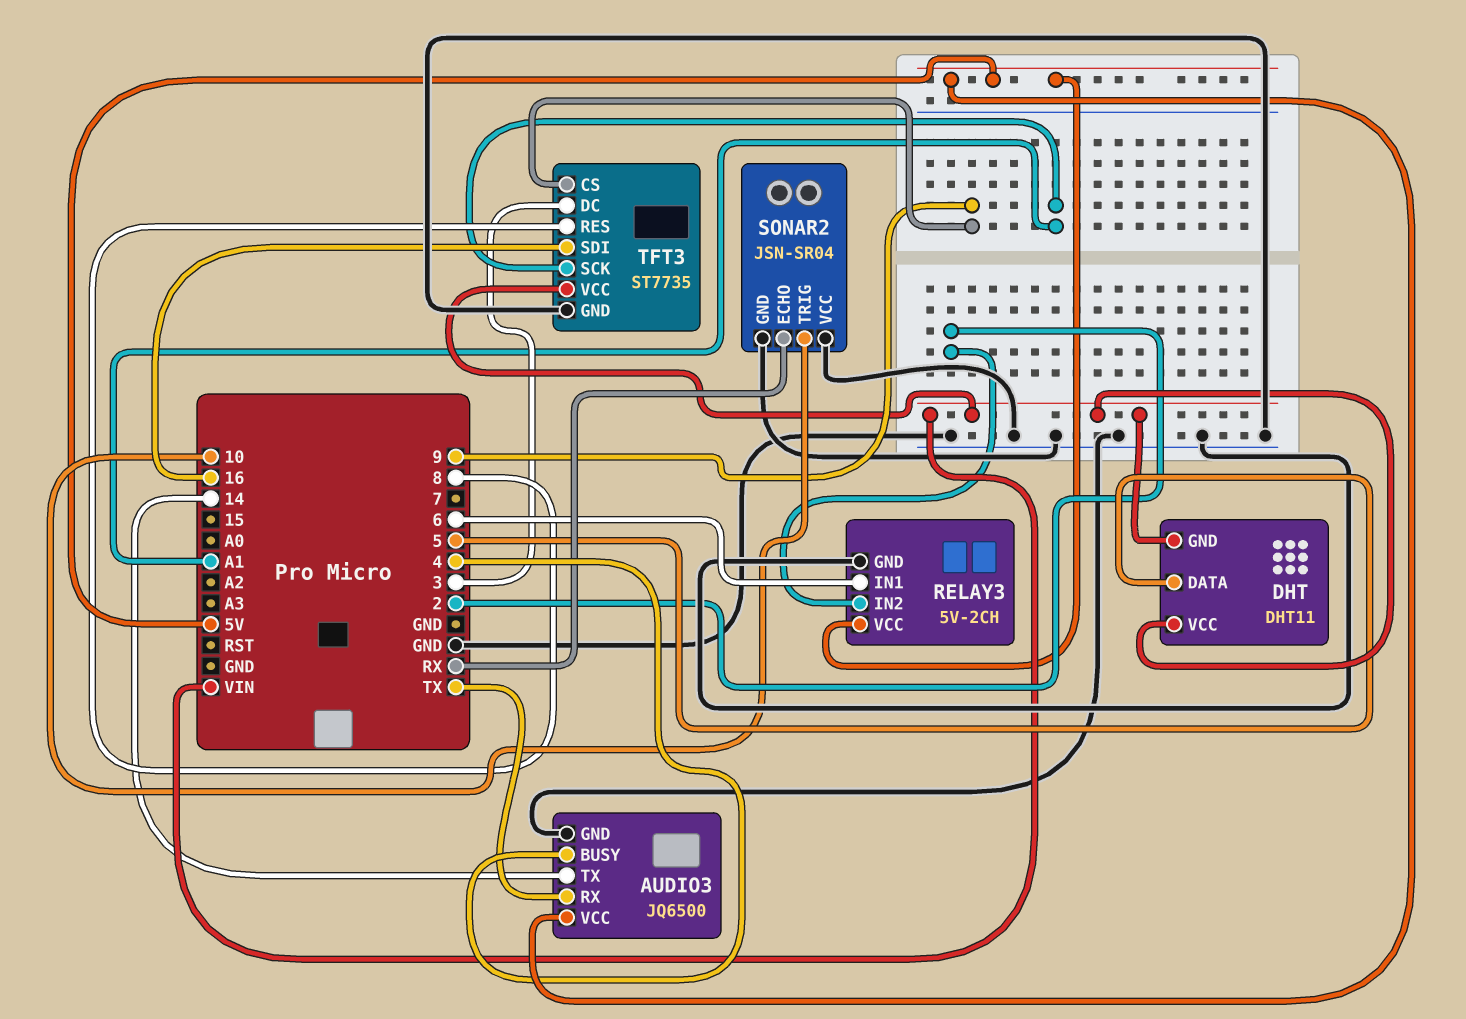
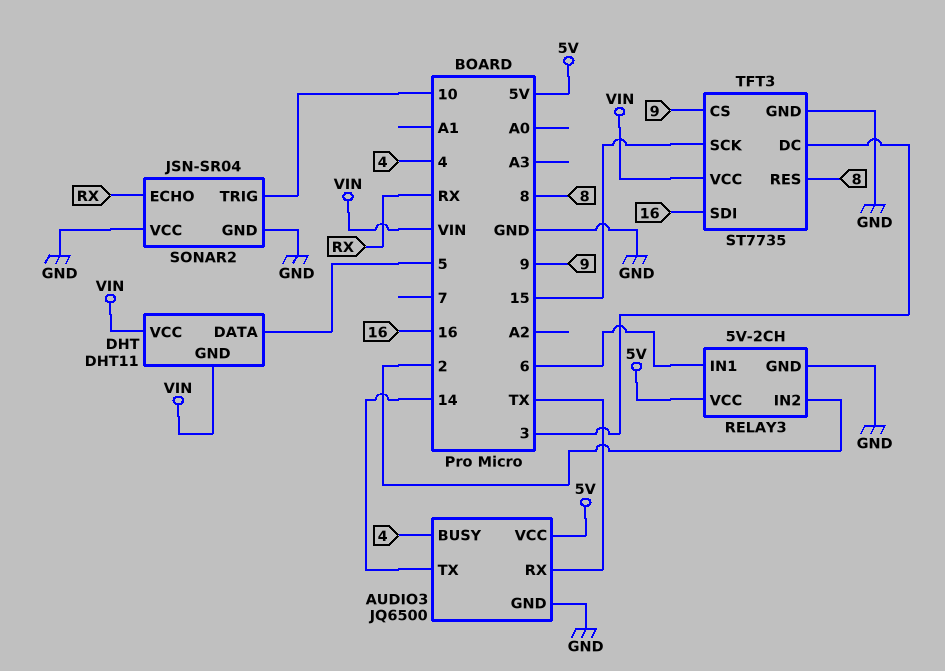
TFT3 pin SCK: A1 -> 15

